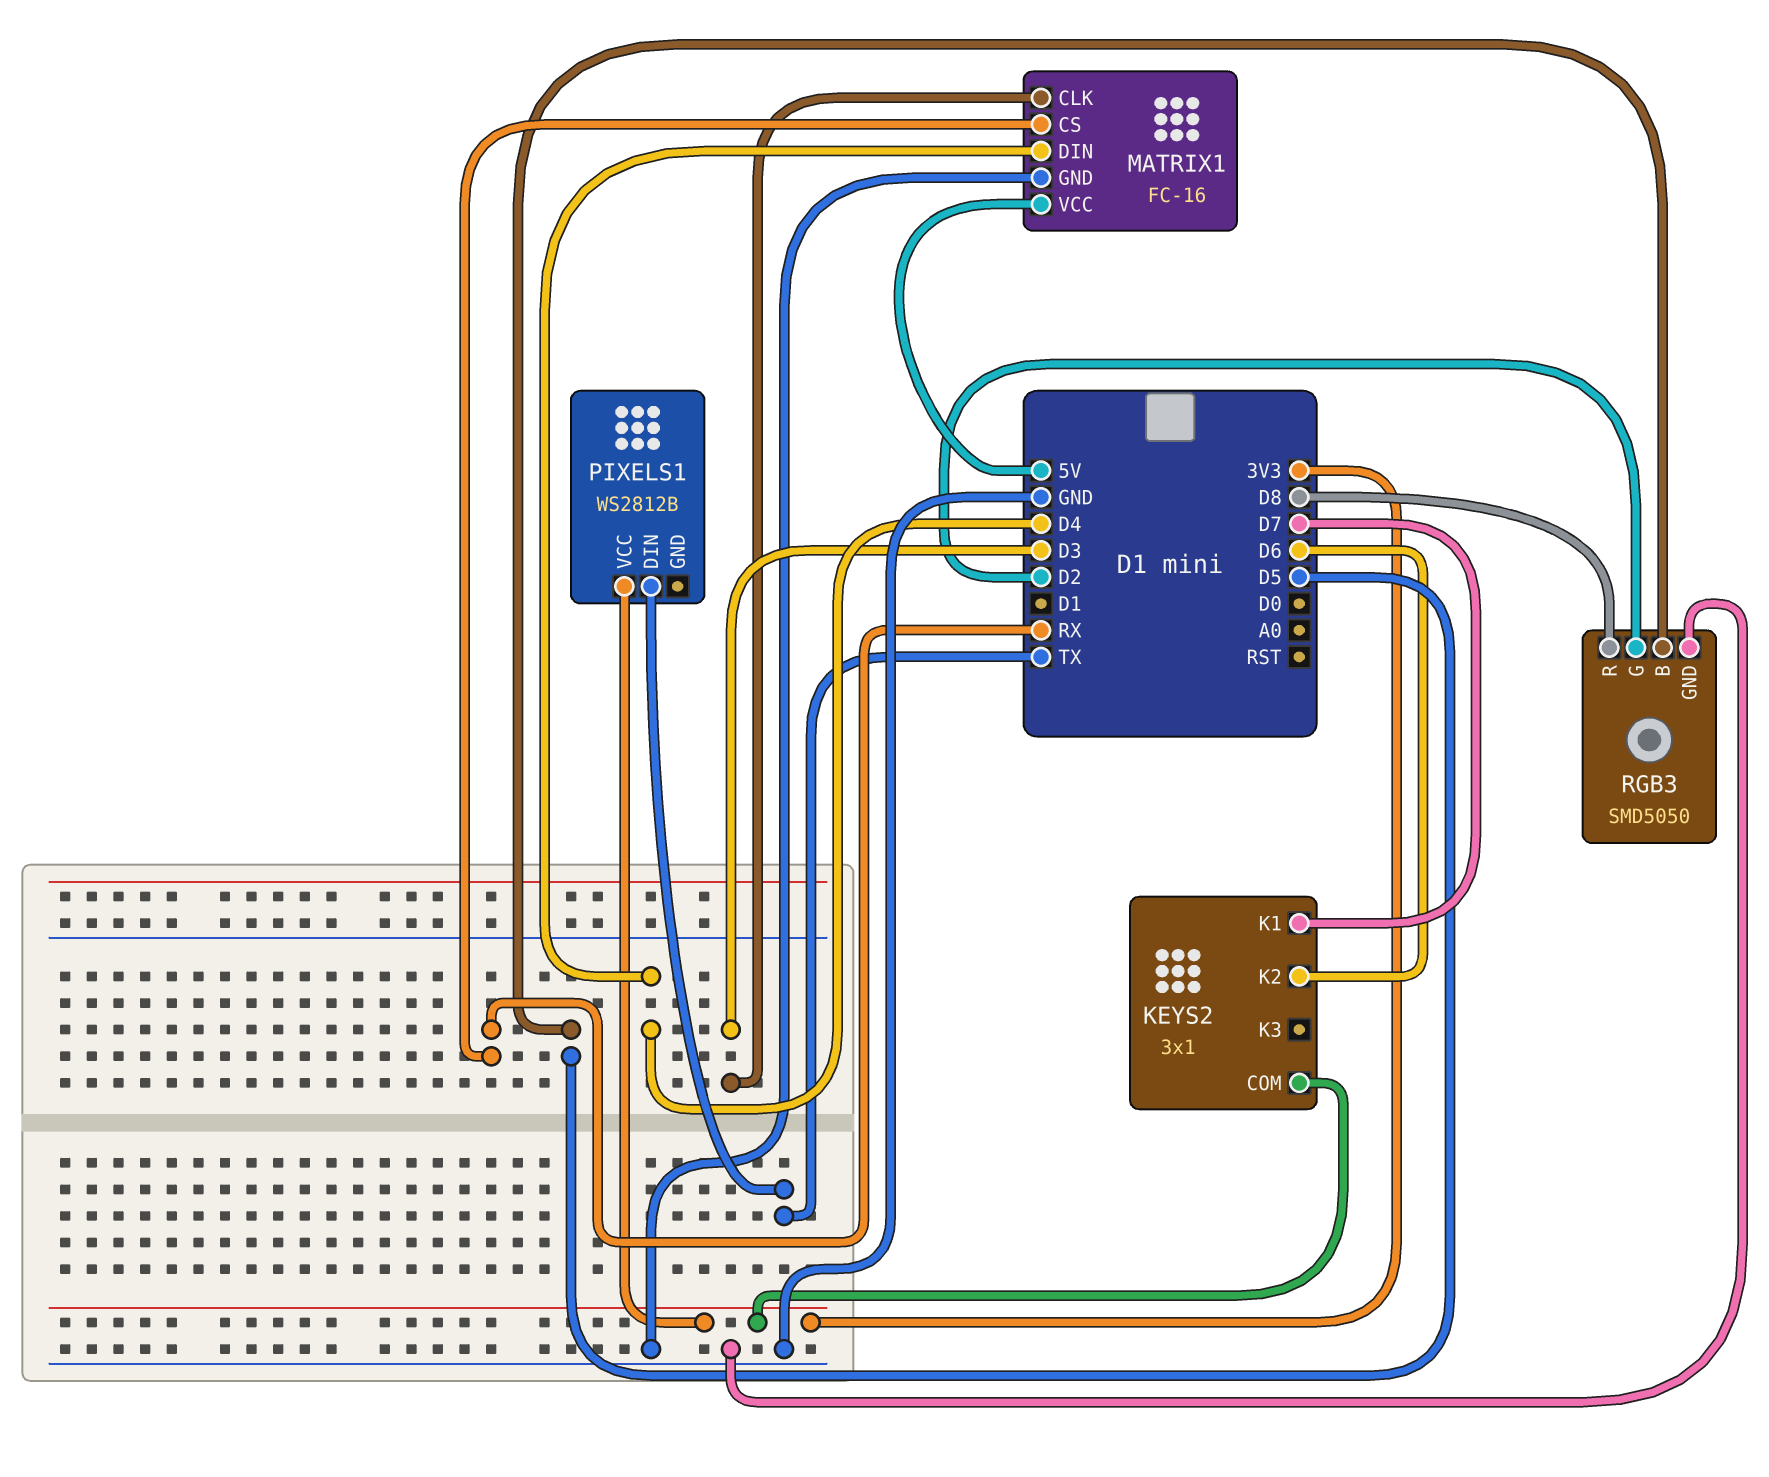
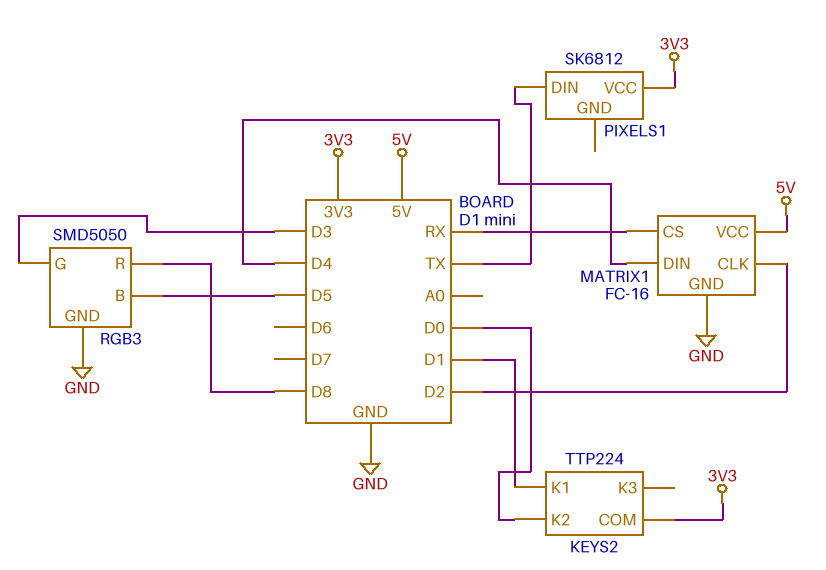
KEYS2: 3x1 -> TTP224
KEYS2 pin K1: D7 -> D1
KEYS2 pin K2: D6 -> D0
MATRIX1 pin CLK: D3 -> D2
PIXELS1: WS2812B -> SK6812
RGB3 pin G: D2 -> D3

